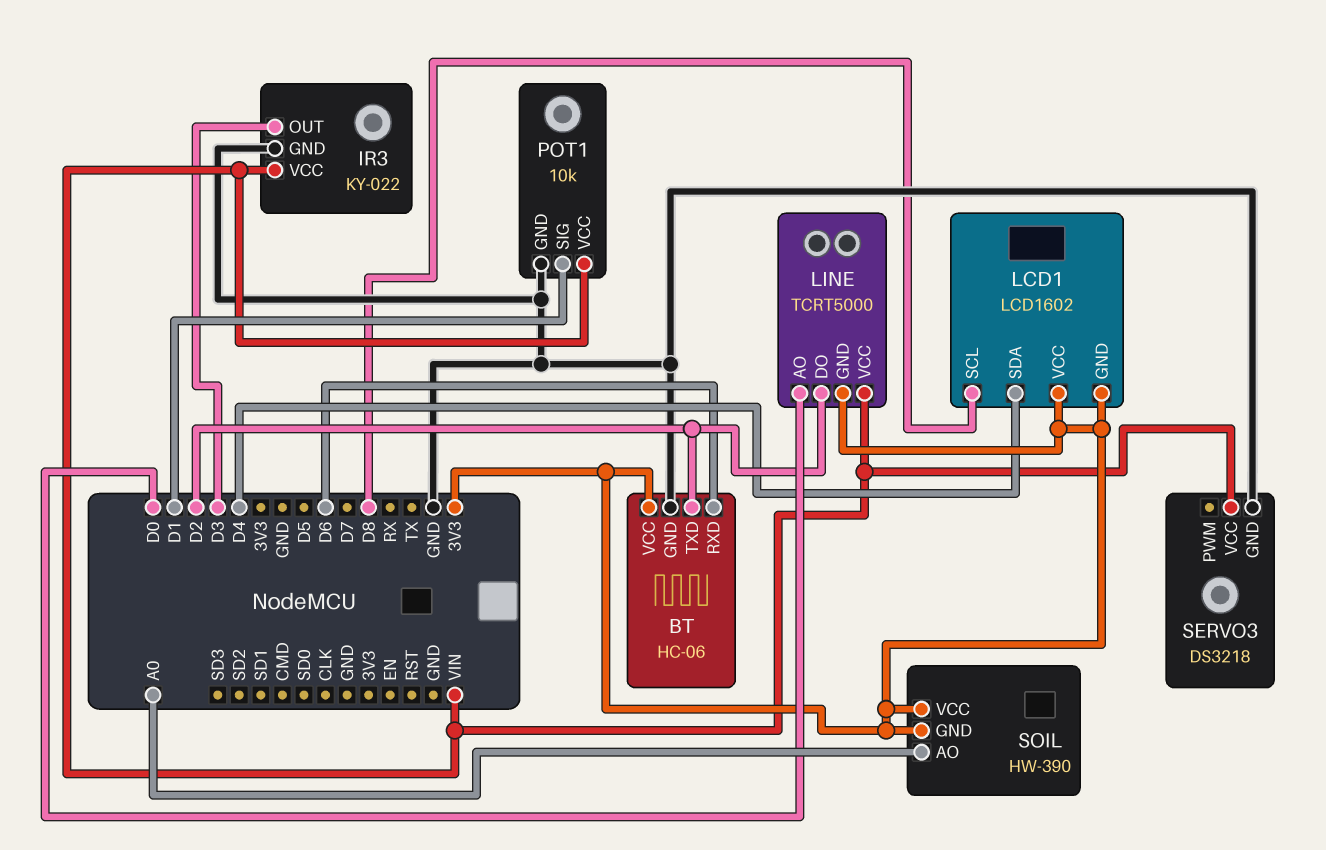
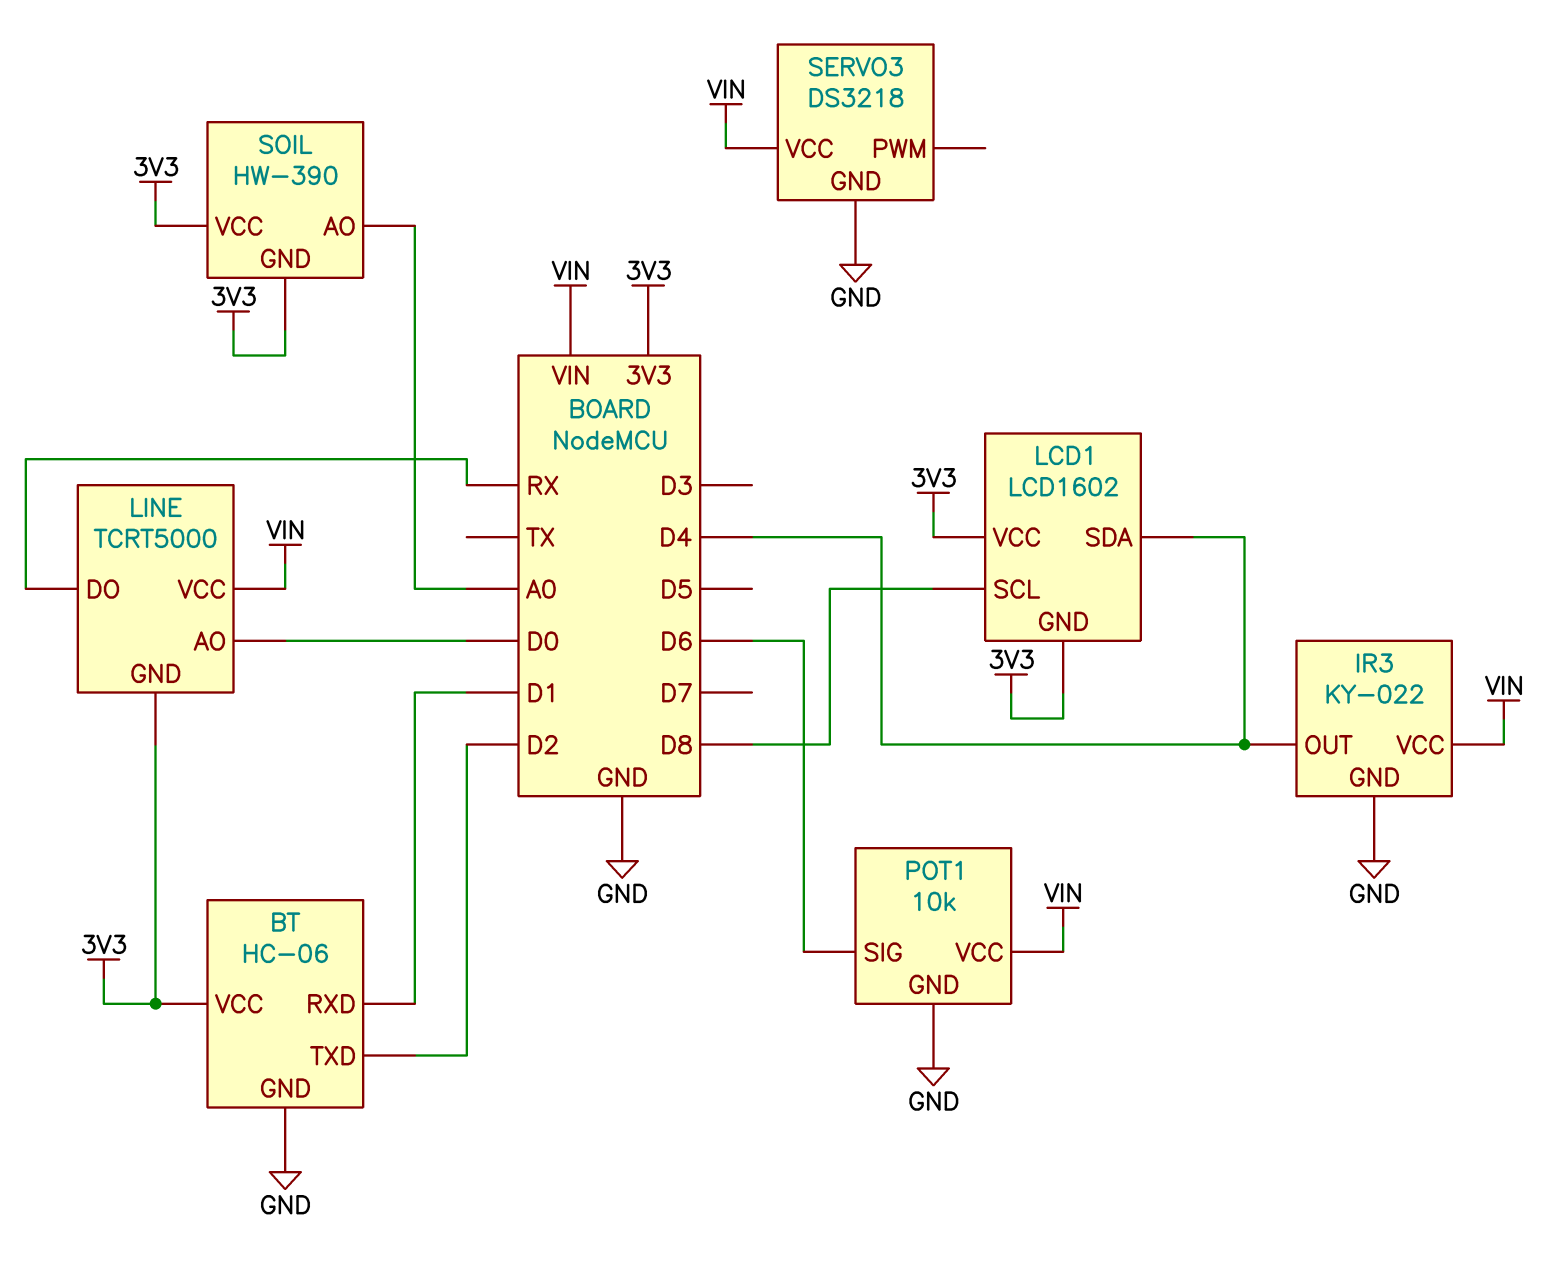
BT pin RXD: D6 -> D1
IR3 pin OUT: D3 -> D4
LINE pin DO: D2 -> RX
POT1 pin SIG: D1 -> D6

